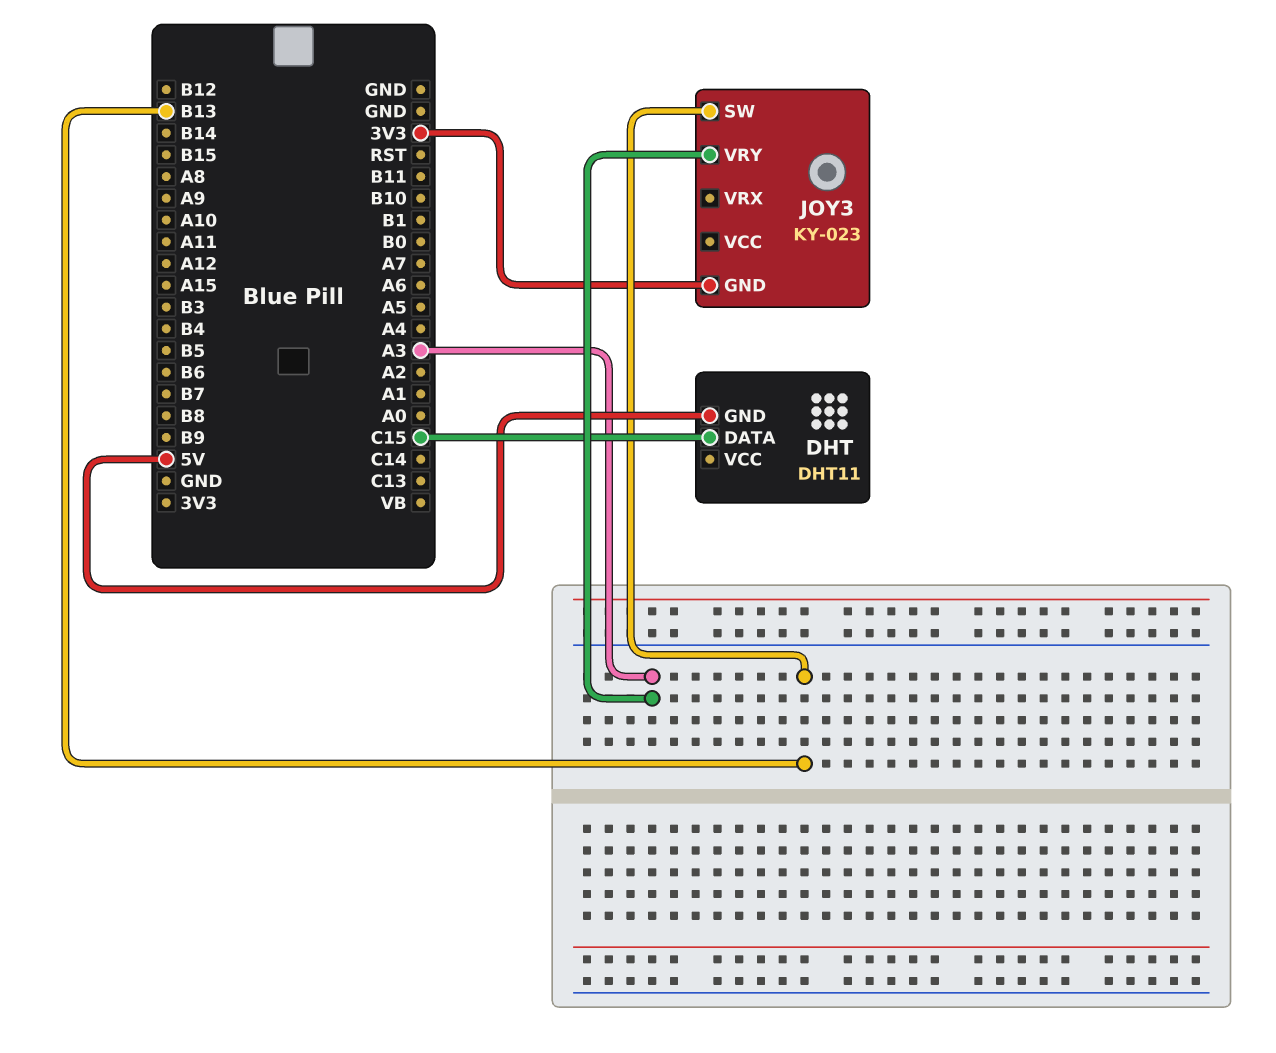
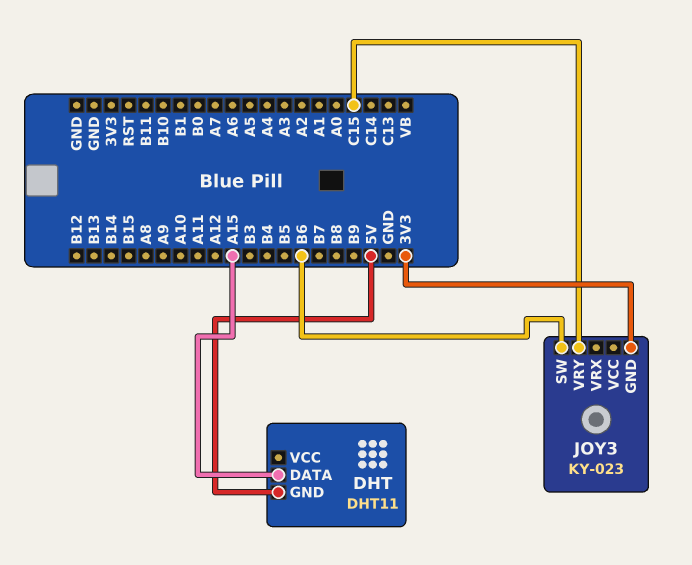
DHT pin DATA: C15 -> A15
JOY3 pin SW: B13 -> B6
JOY3 pin VRY: A3 -> C15

